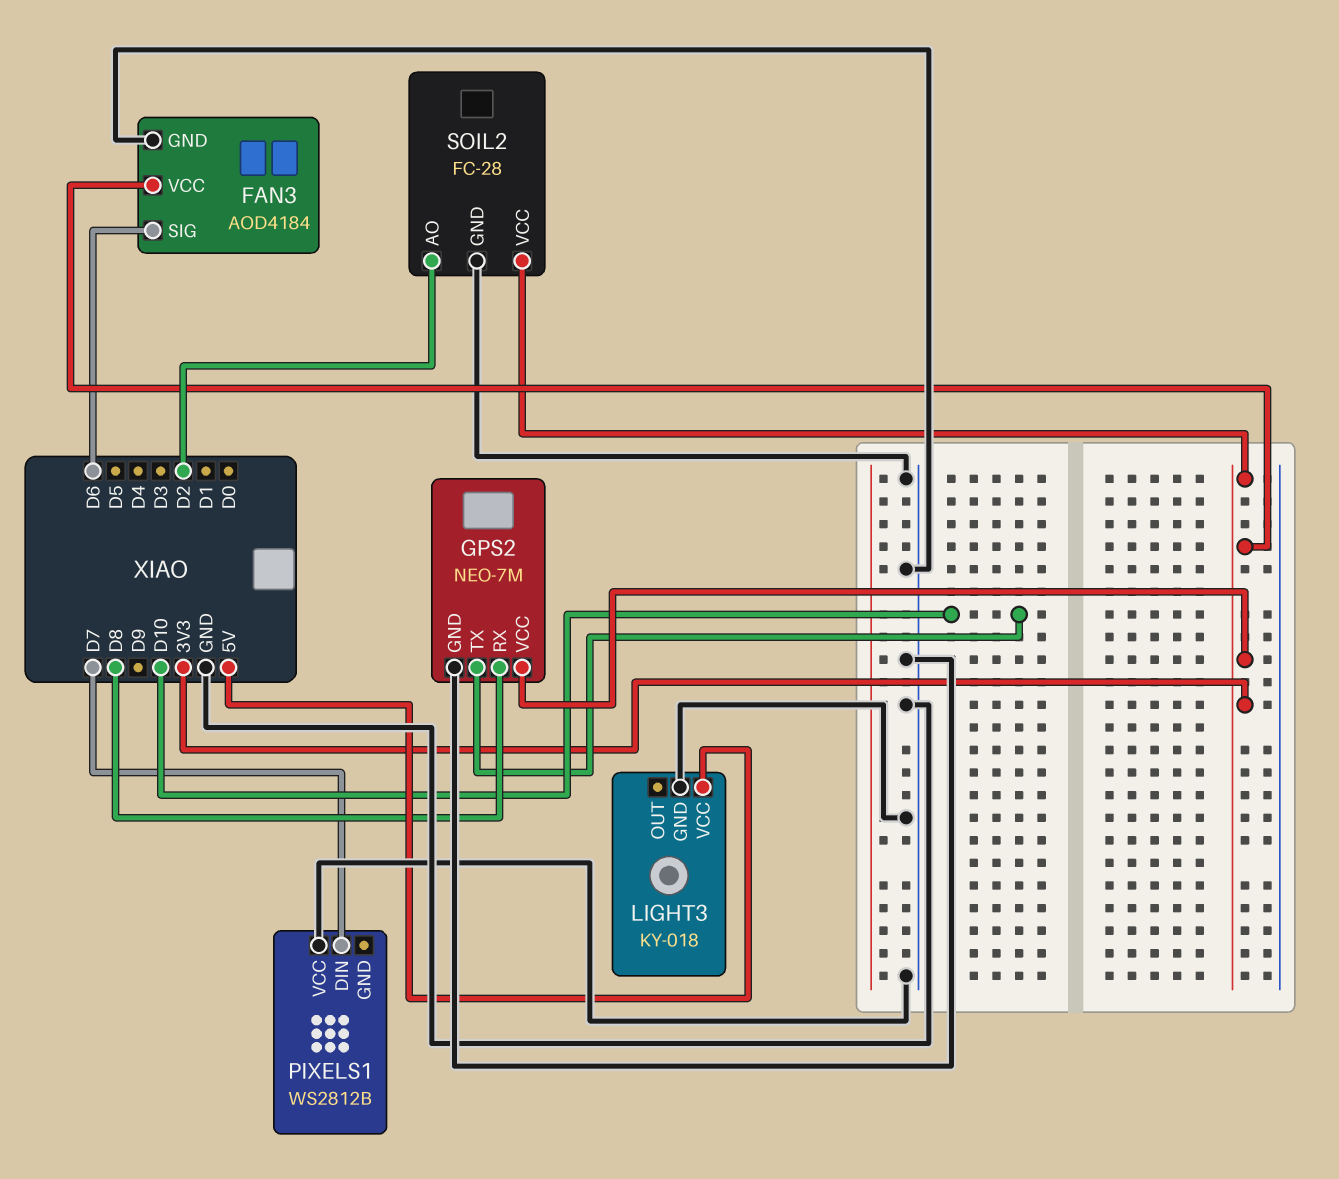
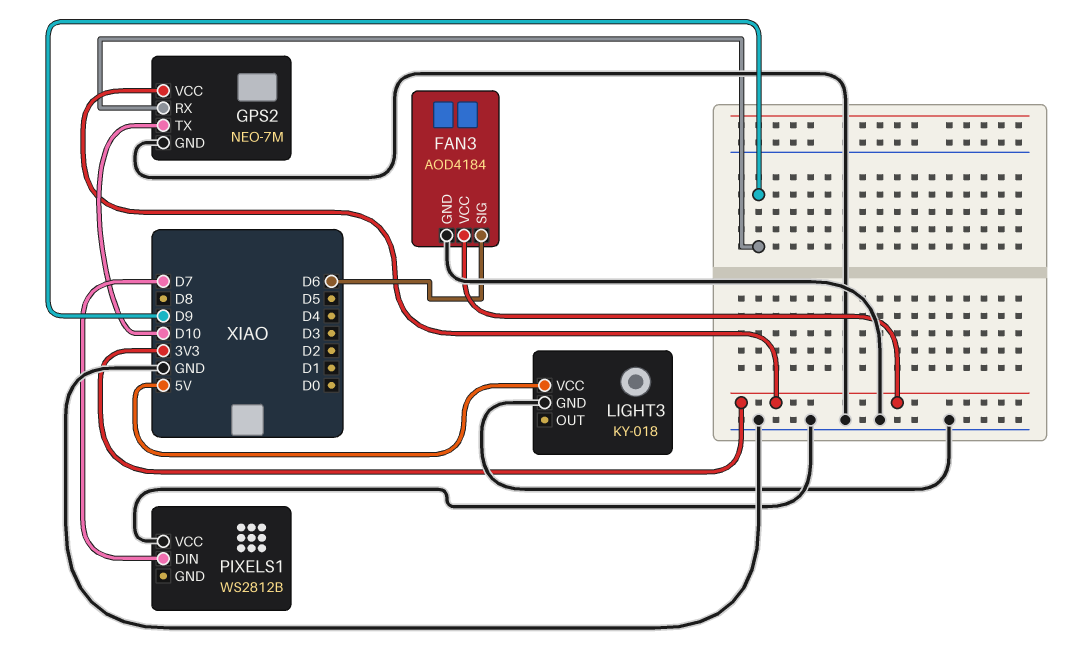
GPS2 pin RX: D8 -> D9
SOIL2: FC-28 -> none
SOIL2 pin AO: D2 -> none
SOIL2 pin GND: GND -> none
SOIL2 pin VCC: 3V3 -> none

